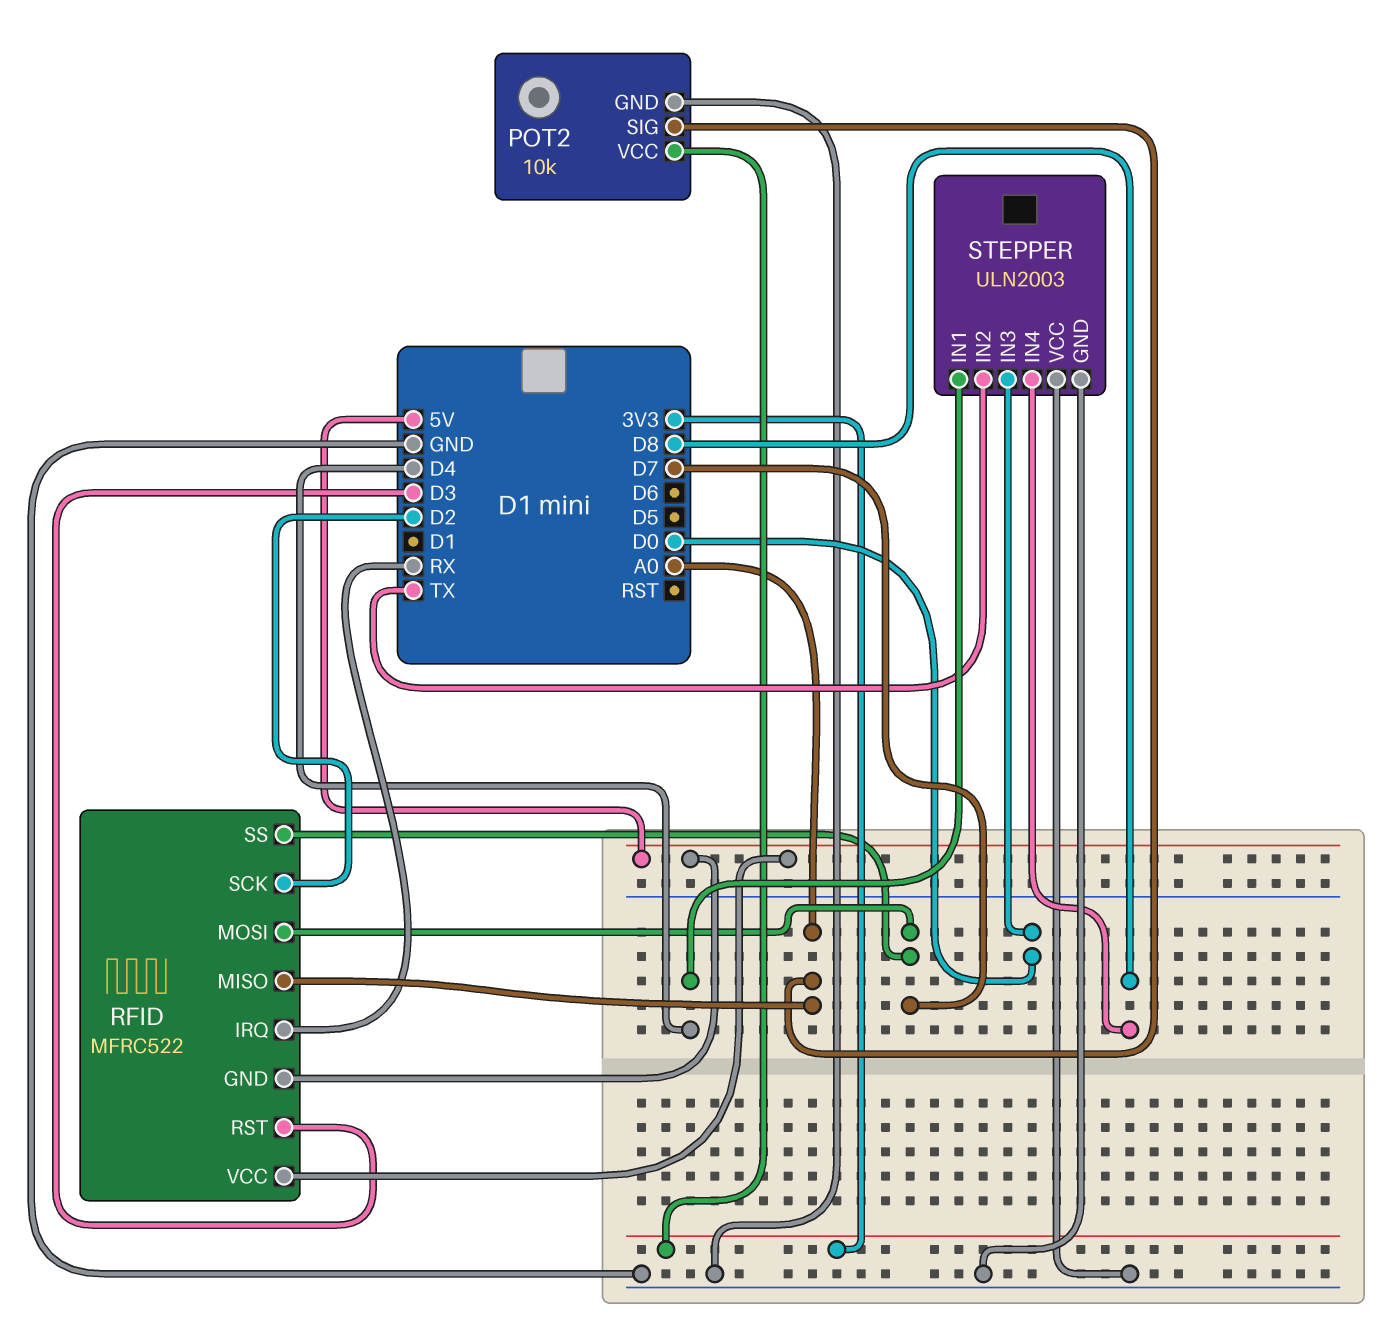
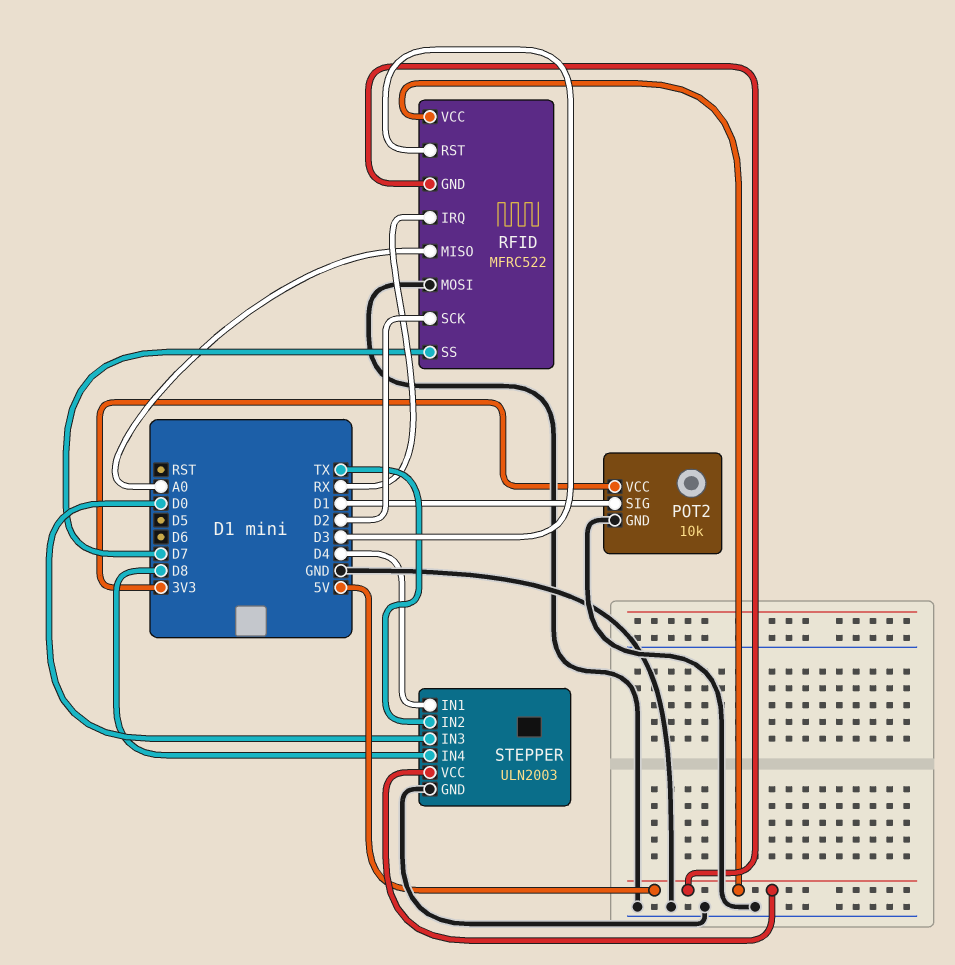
POT2 pin SIG: A0 -> D1
RFID pin MOSI: D7 -> GND
STEPPER pin VCC: GND -> 5V

